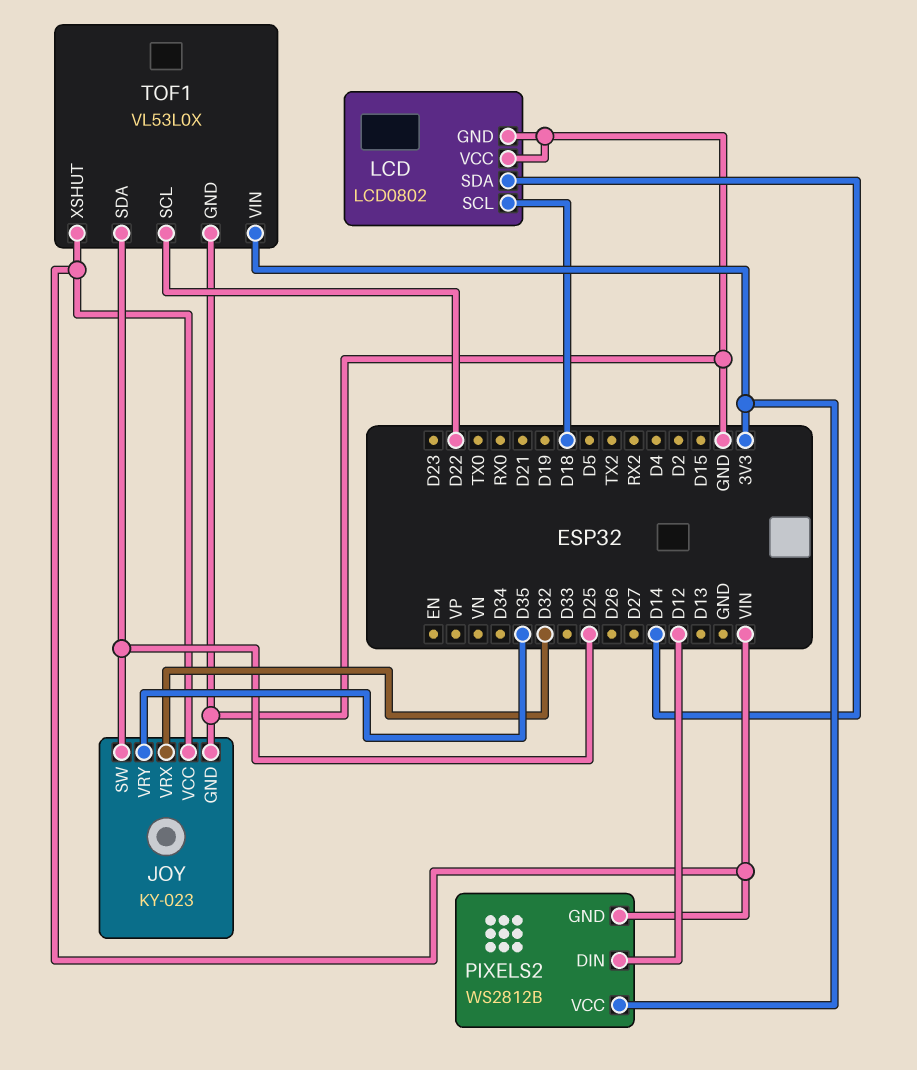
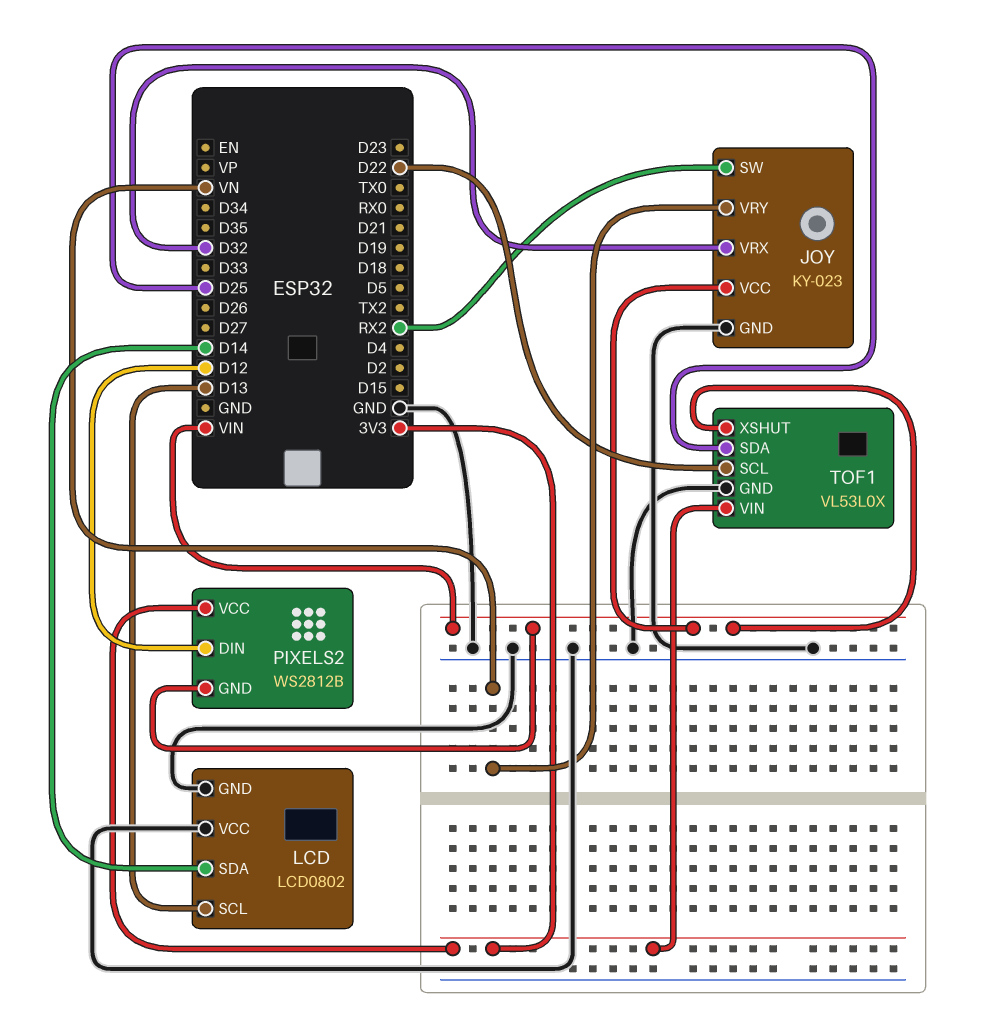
JOY pin SW: D25 -> RX2
JOY pin VRY: D35 -> VN
LCD pin SCL: D18 -> D13

